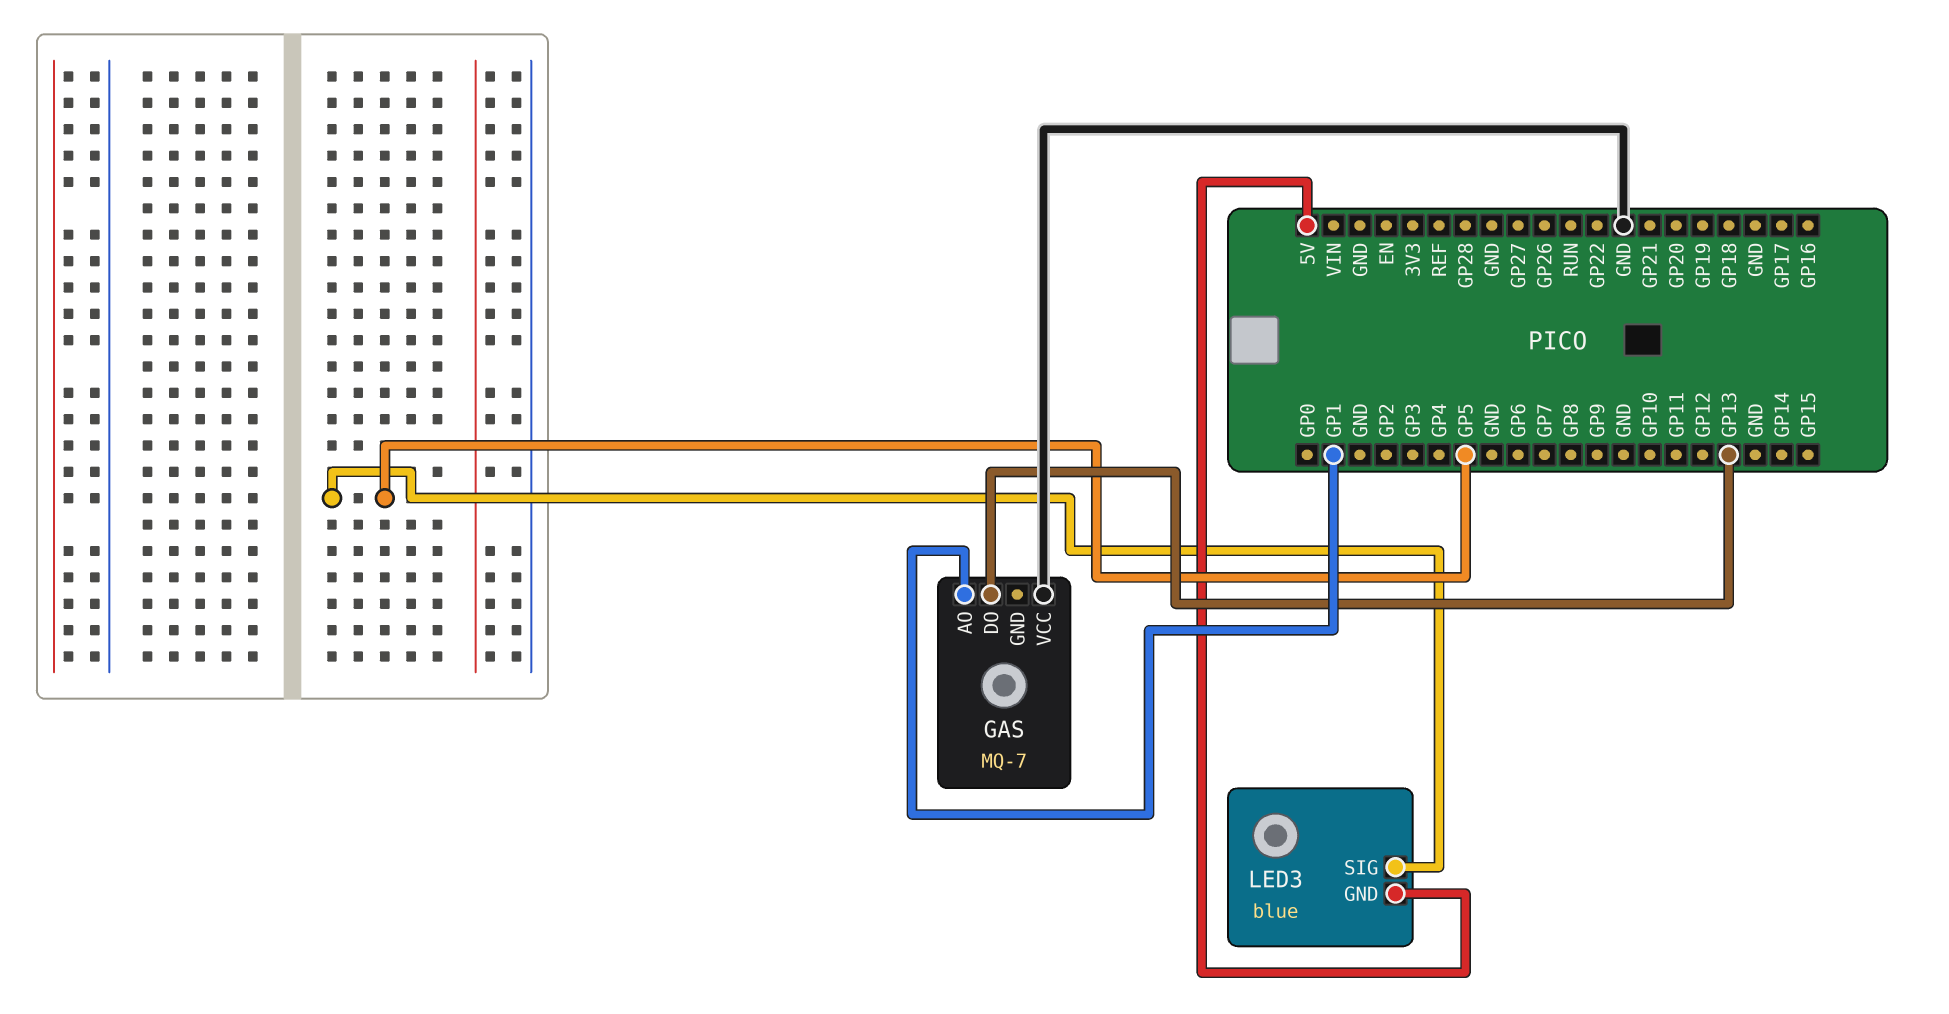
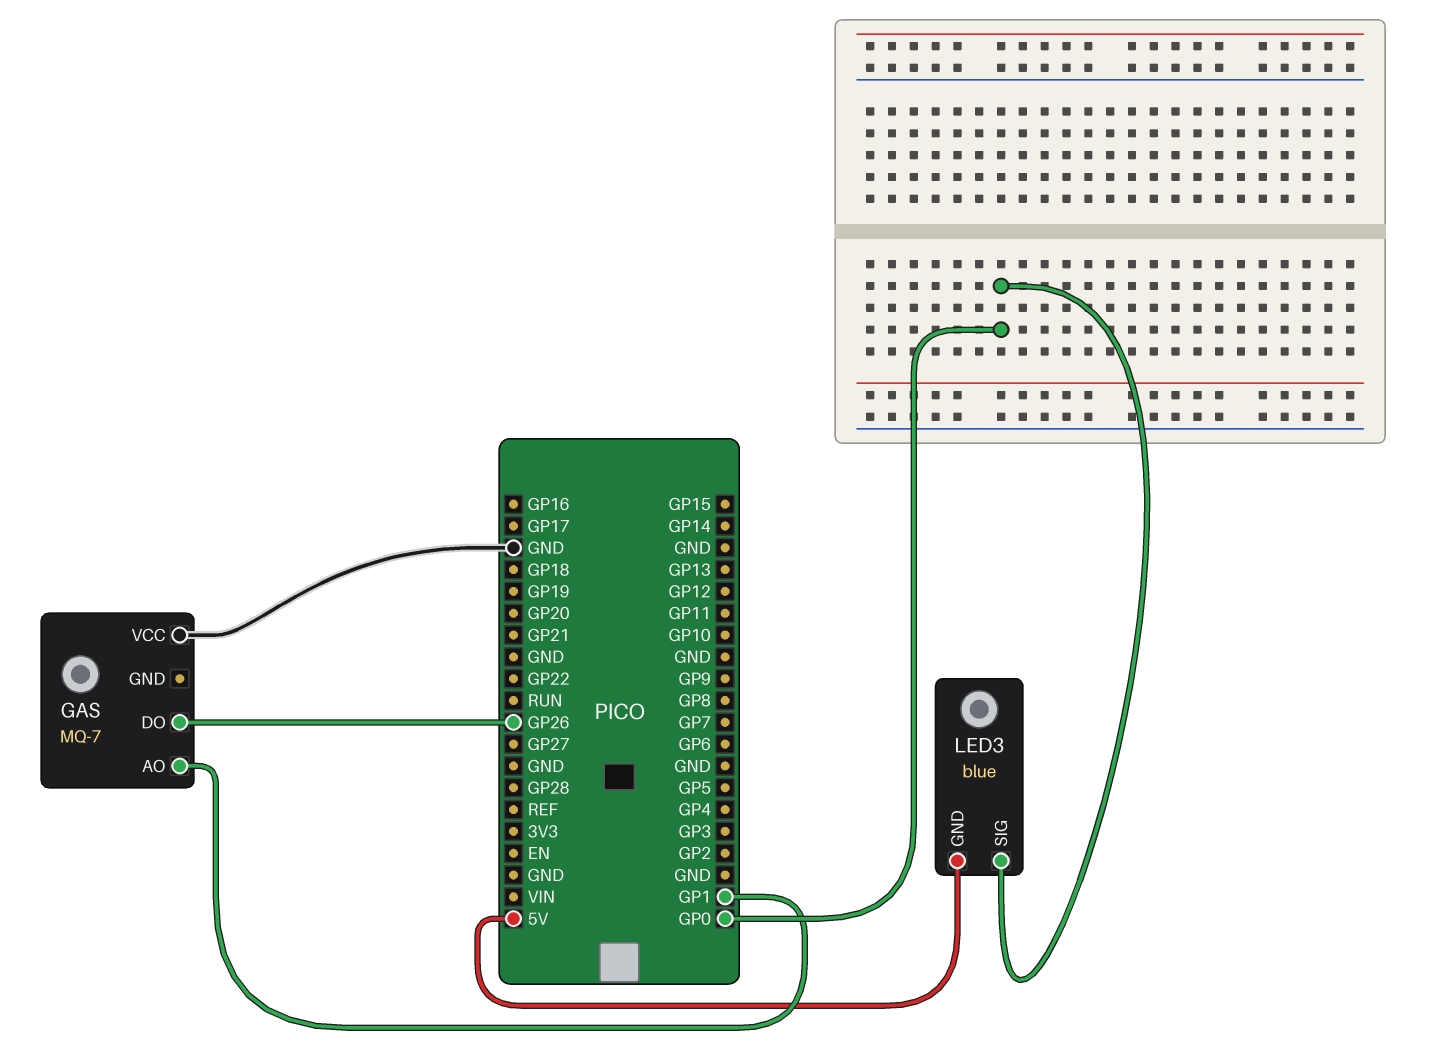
GAS pin DO: GP13 -> GP26
LED3 pin SIG: GP5 -> GP0

